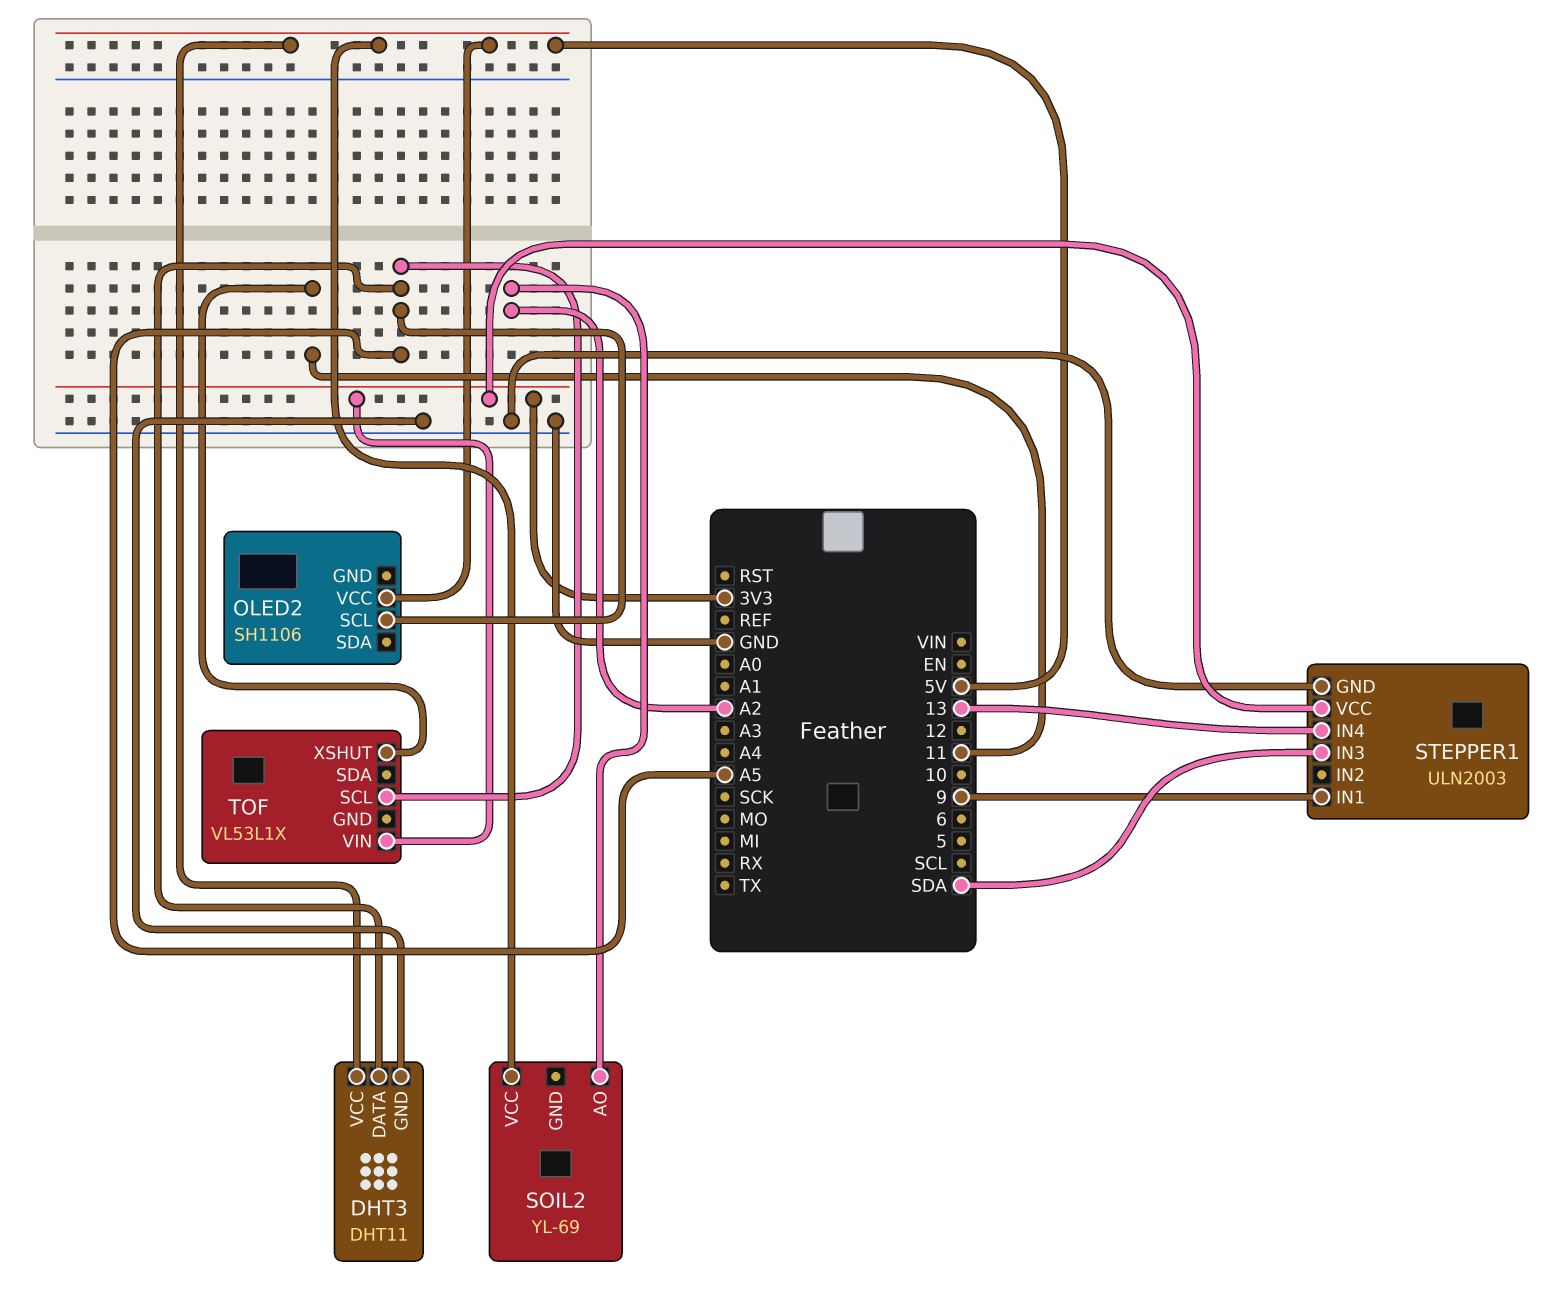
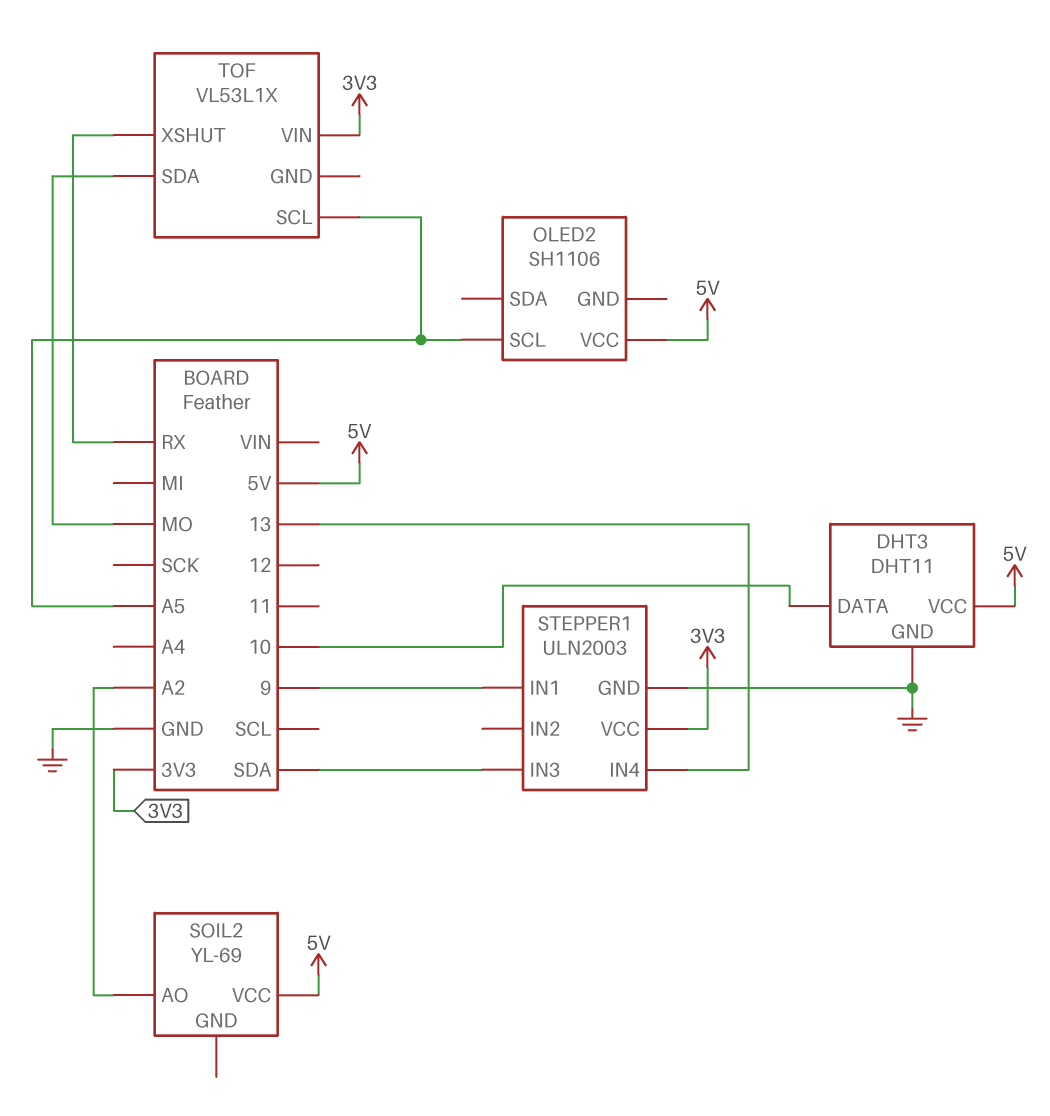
DHT3 pin DATA: A5 -> 10
TOF pin SDA: none -> MO
TOF pin XSHUT: 11 -> RX

